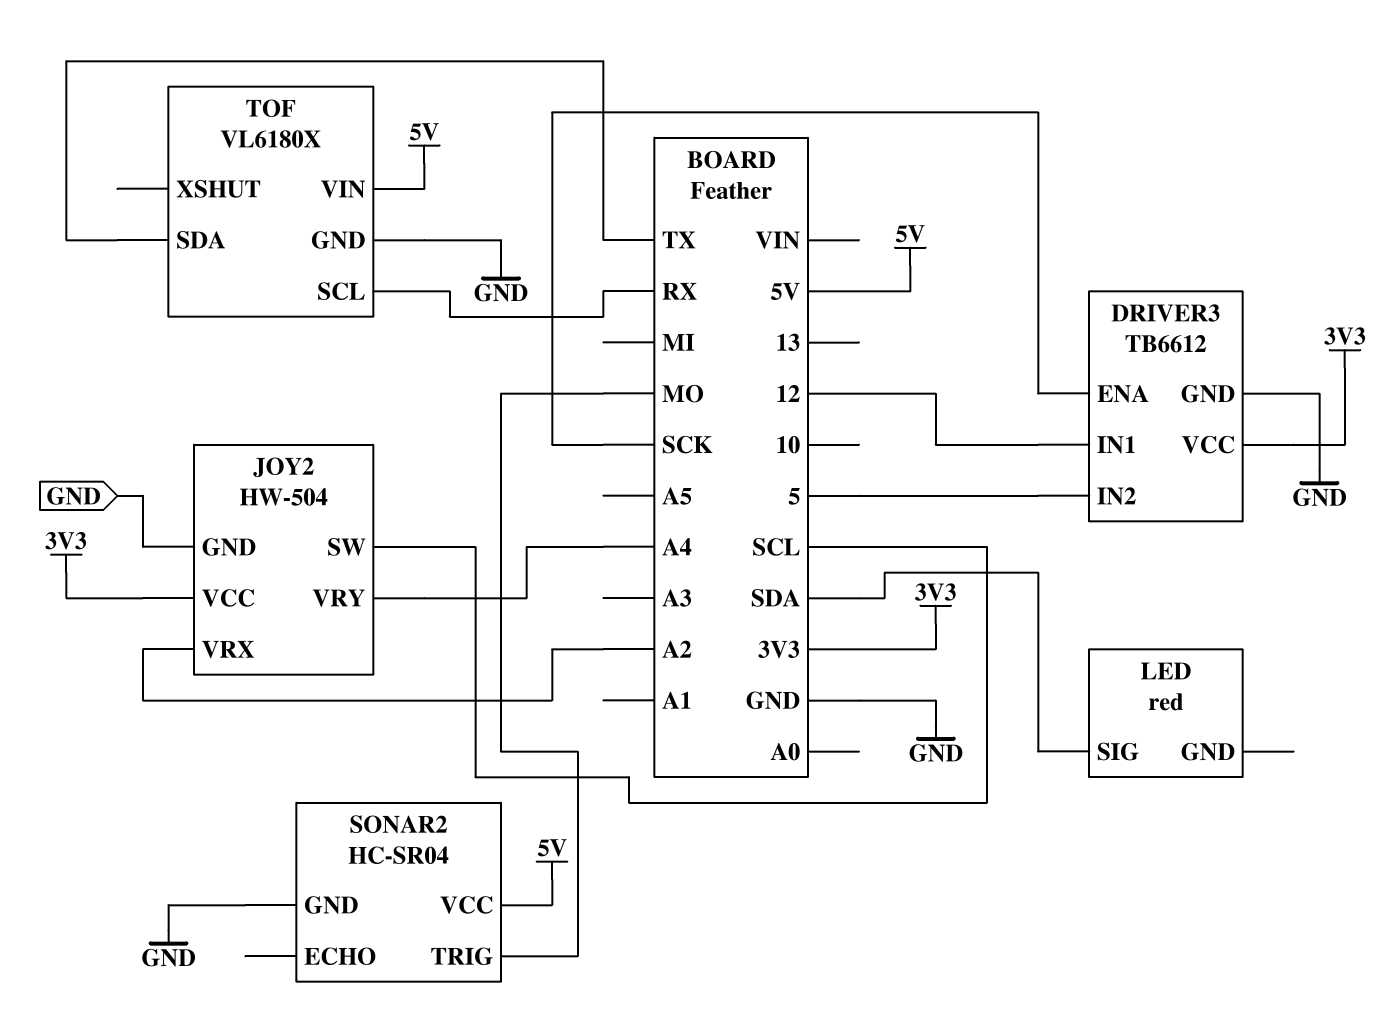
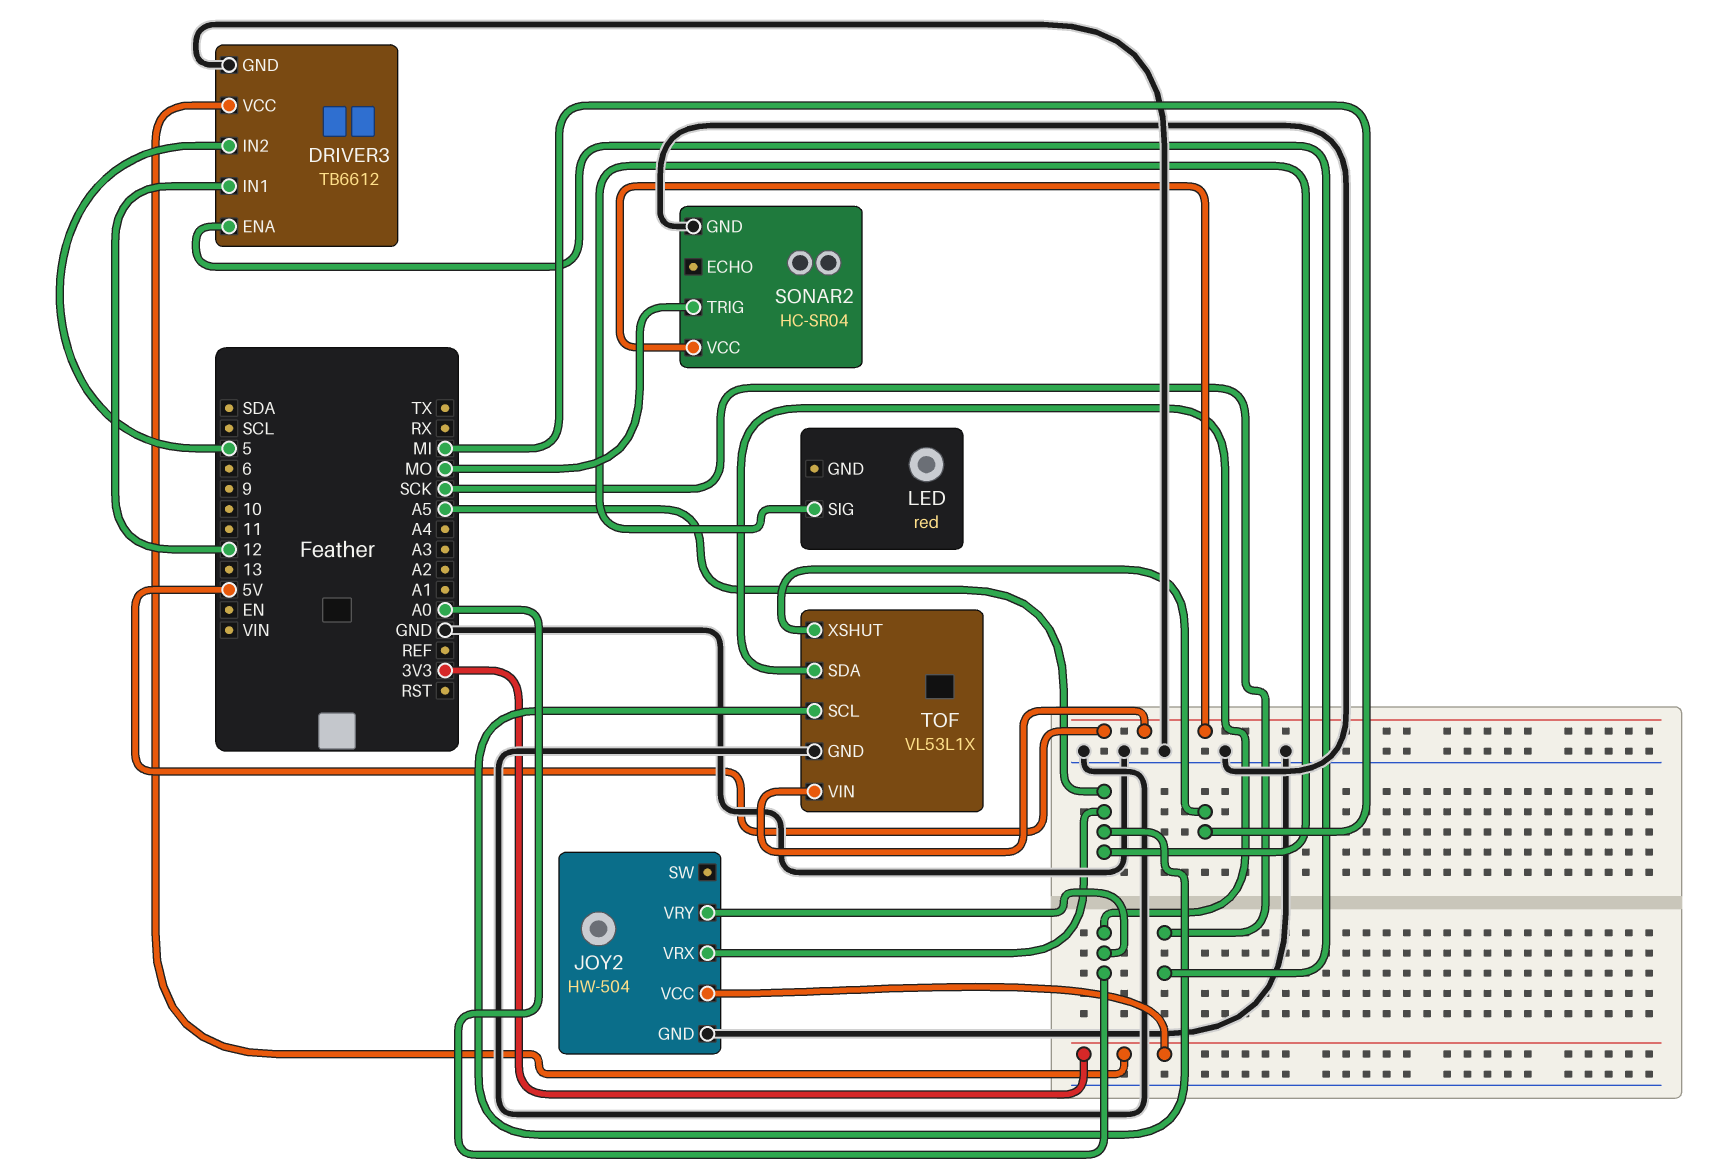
JOY2 pin SW: SCL -> none
JOY2 pin VRX: A2 -> A5
JOY2 pin VRY: A4 -> A0
LED pin SIG: SDA -> A5
TOF: VL6180X -> VL53L1X
TOF pin SCL: RX -> A5
TOF pin SDA: TX -> A0
TOF pin XSHUT: none -> MI

